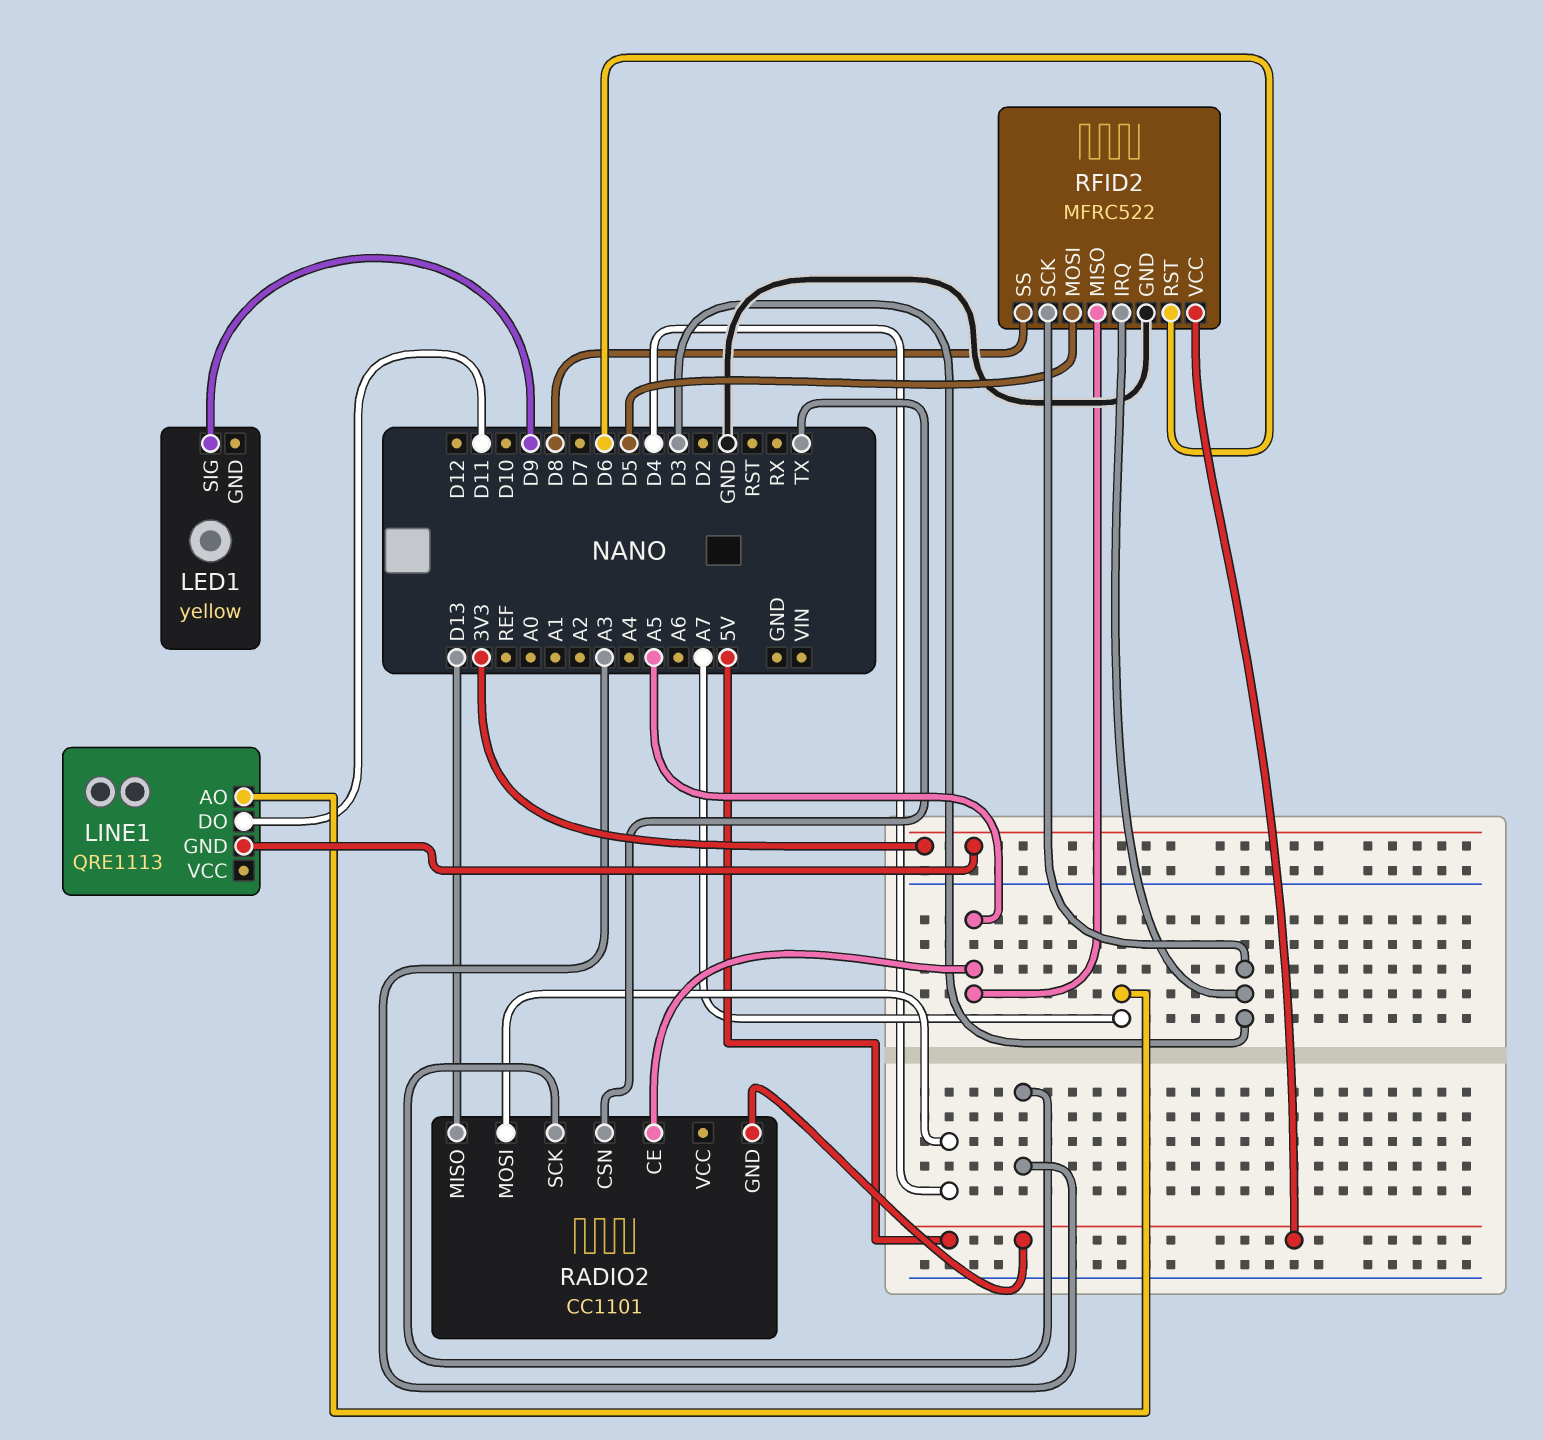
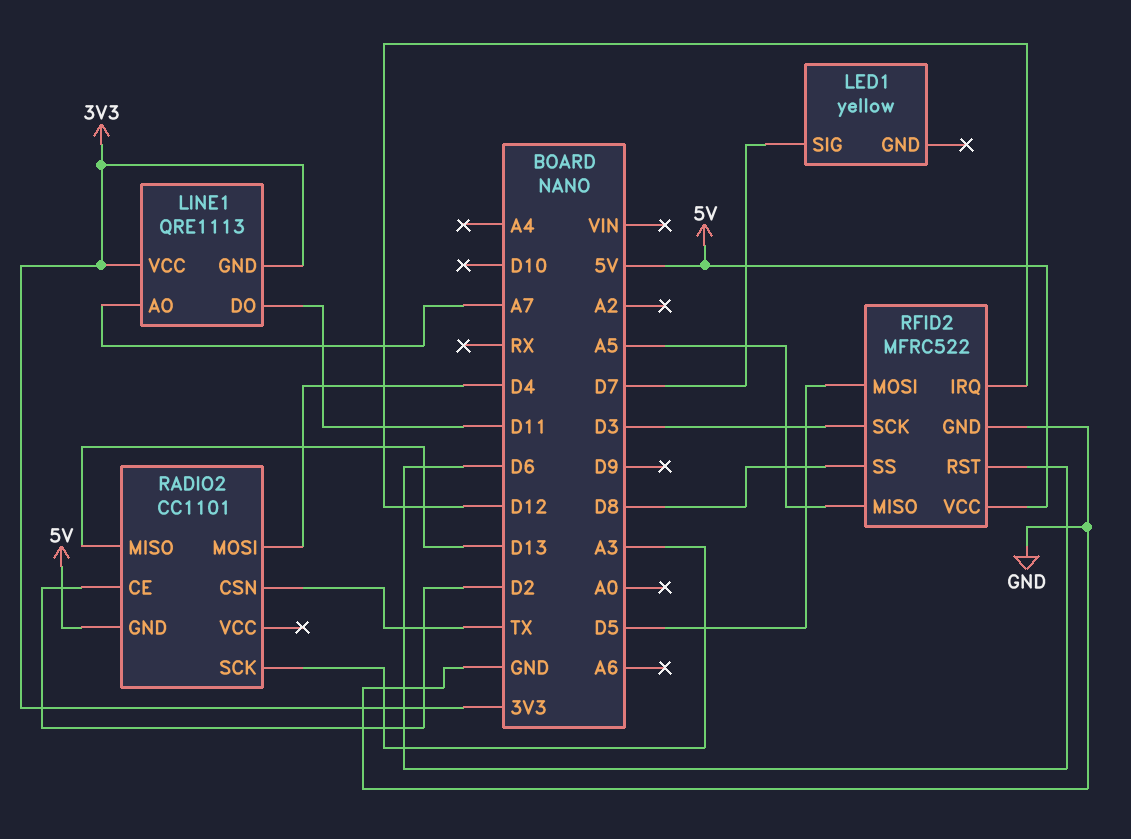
LED1 pin SIG: D9 -> D7
LINE1 pin VCC: none -> 3V3
RADIO2 pin CE: A5 -> D2
RFID2 pin IRQ: D3 -> D12

